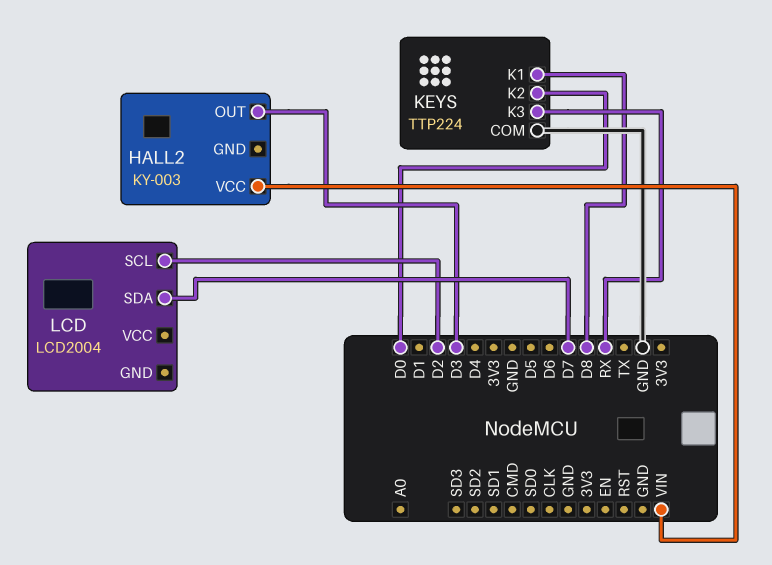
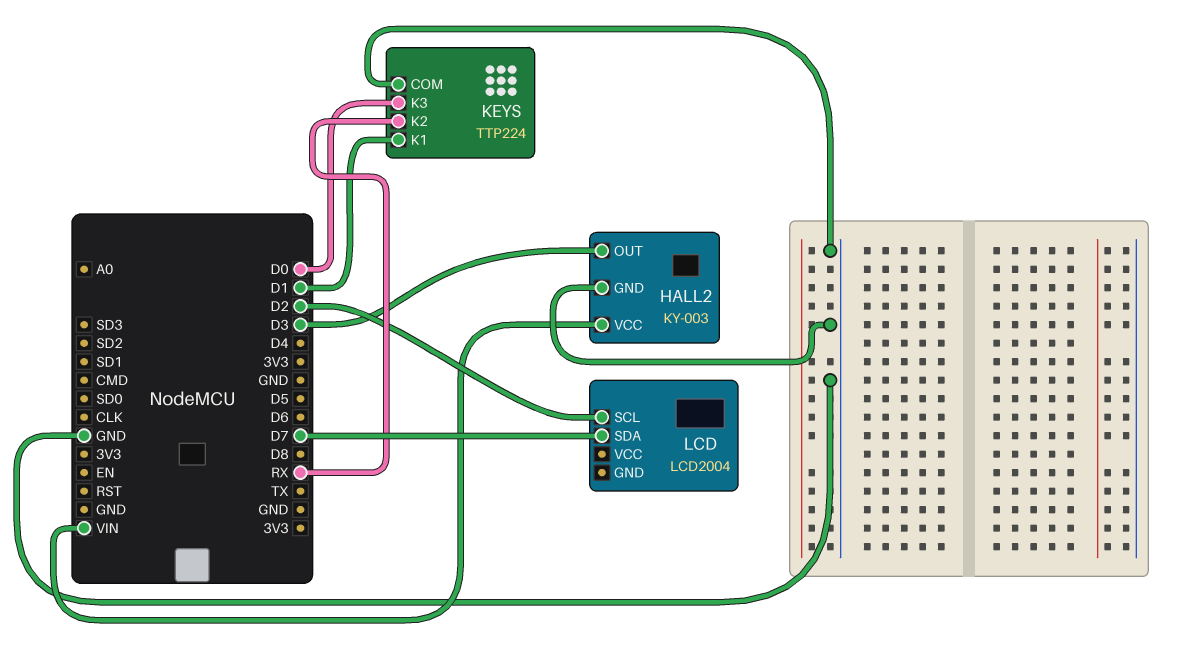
HALL2 pin GND: none -> GND
KEYS pin K1: D8 -> D1
KEYS pin K2: D0 -> RX
KEYS pin K3: RX -> D0

